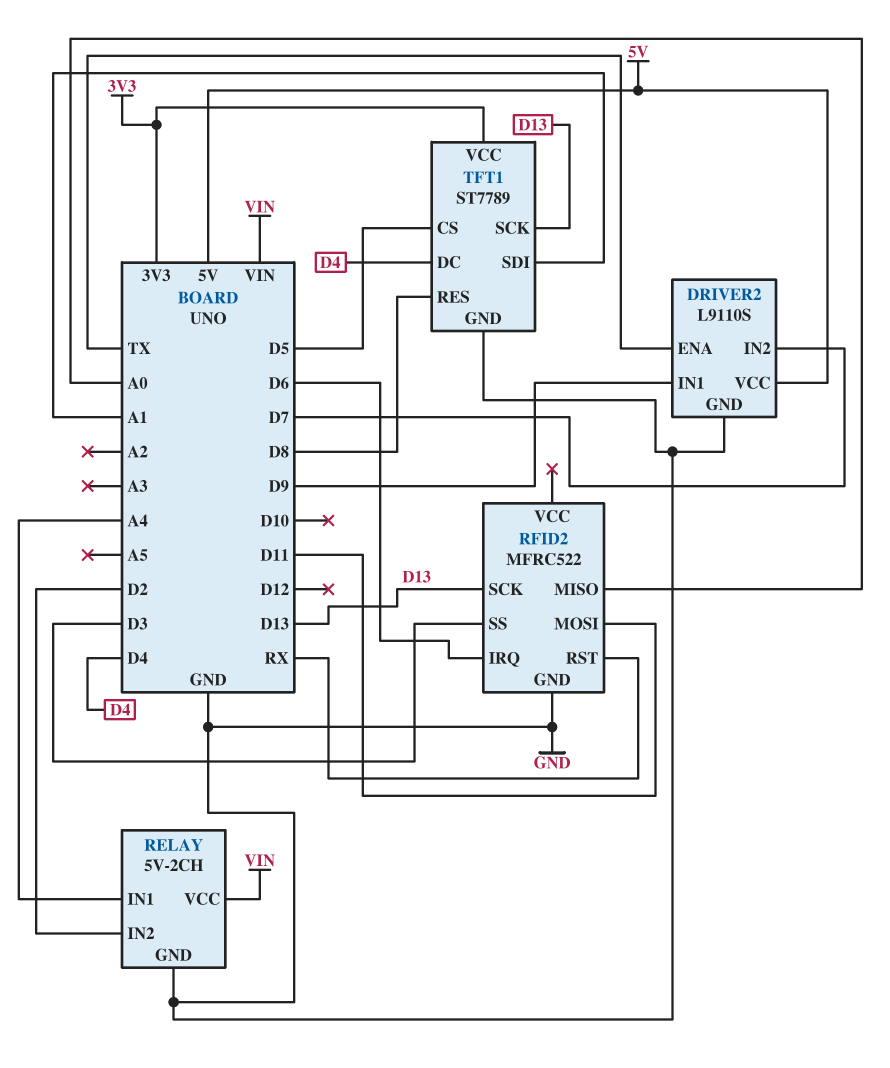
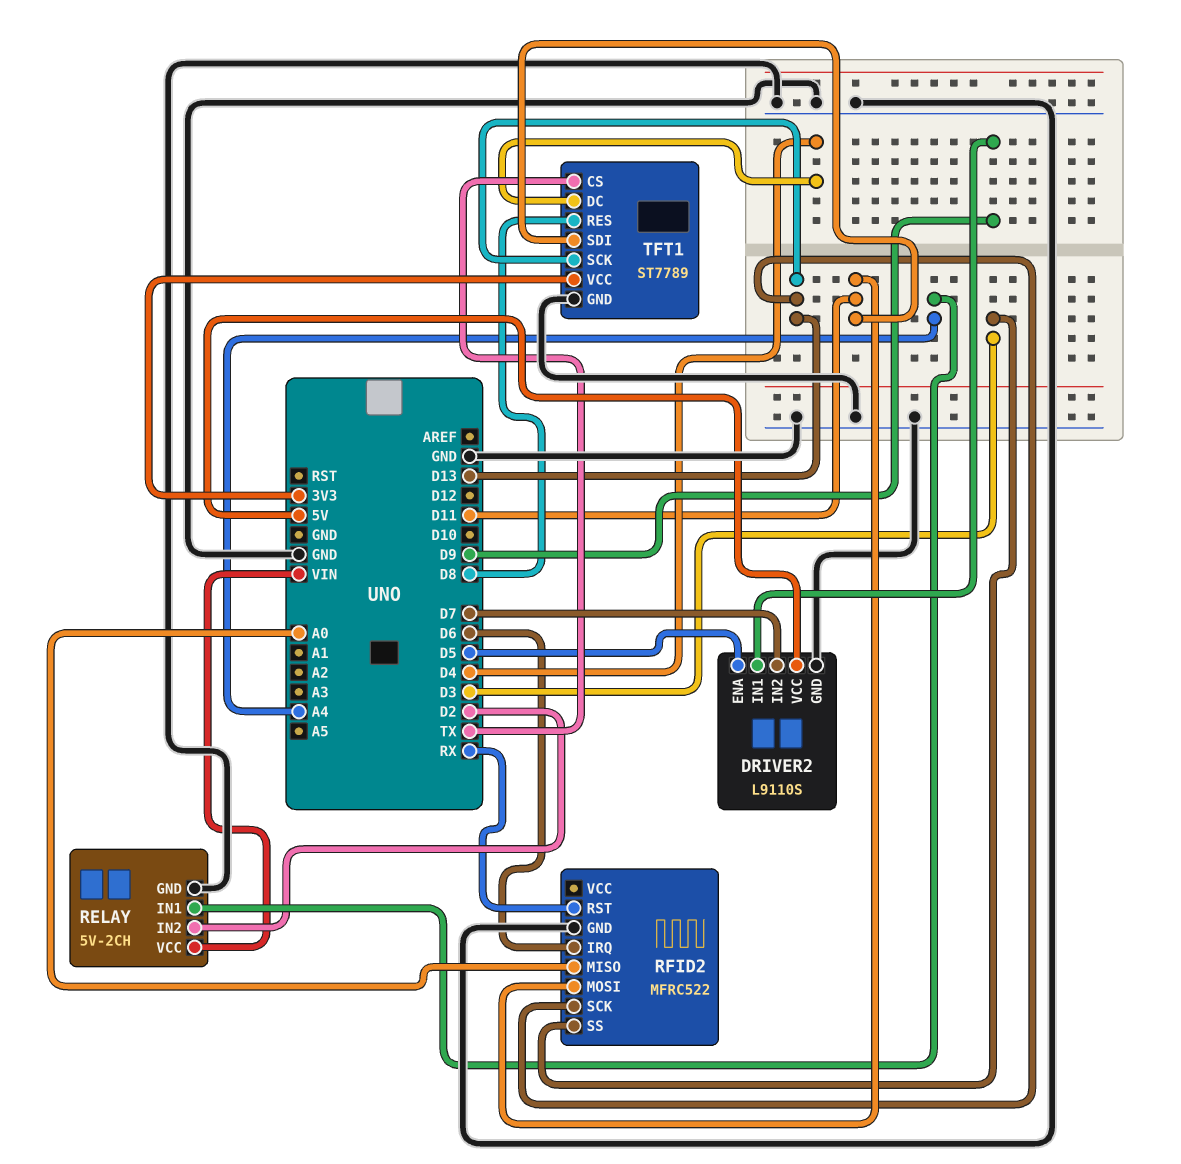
DRIVER2 pin ENA: TX -> D5
TFT1 pin CS: D5 -> TX
TFT1 pin SDI: A1 -> D11

